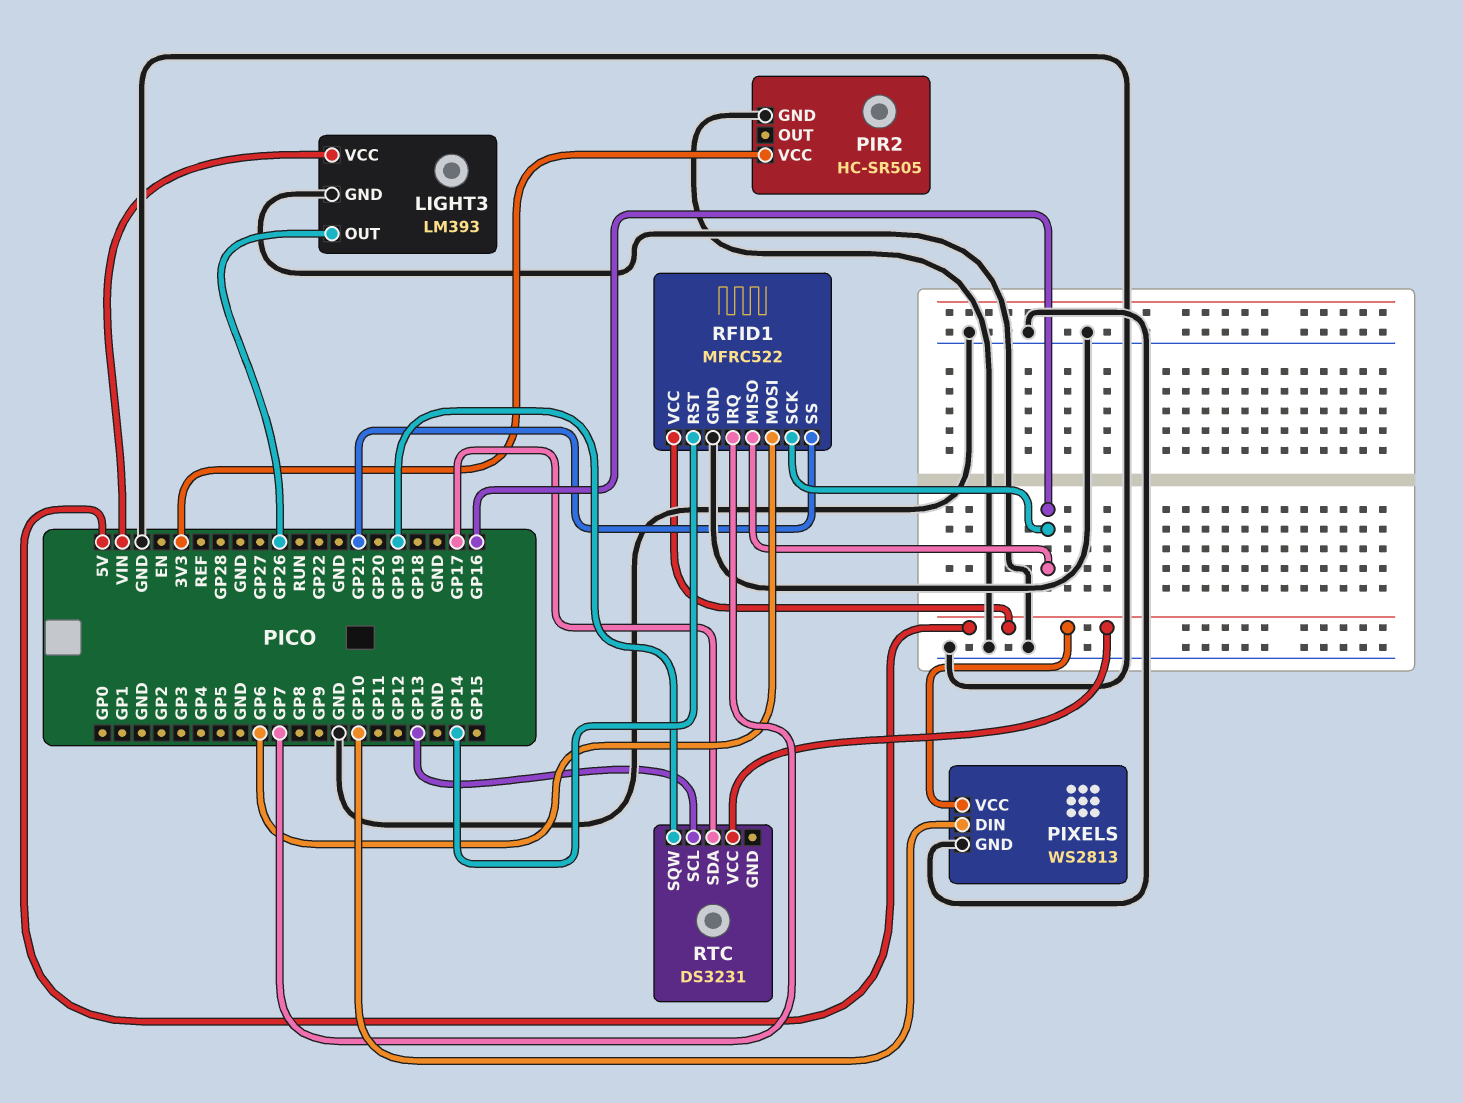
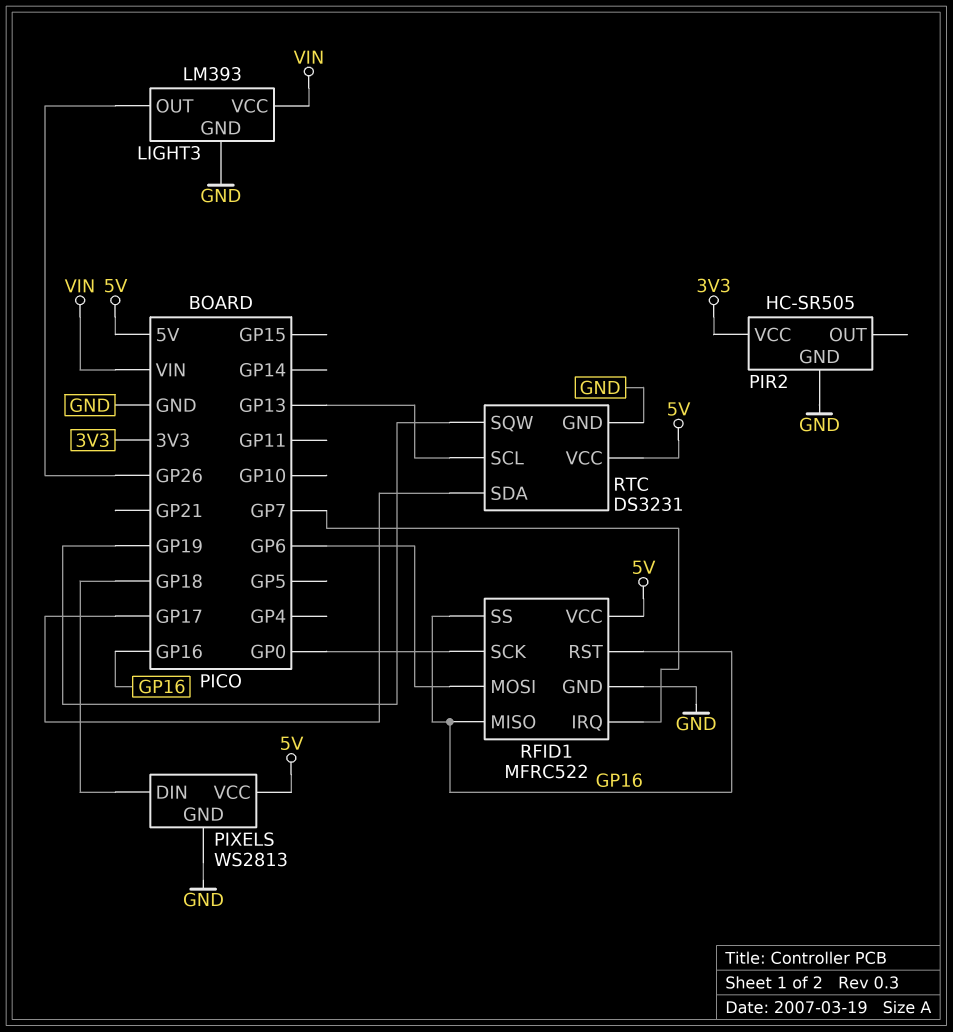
PIXELS pin DIN: GP10 -> GP18
RFID1 pin RST: GP14 -> GP16
RFID1 pin SCK: GP16 -> GP0
RFID1 pin SS: GP21 -> GP16
RTC pin GND: none -> GND

